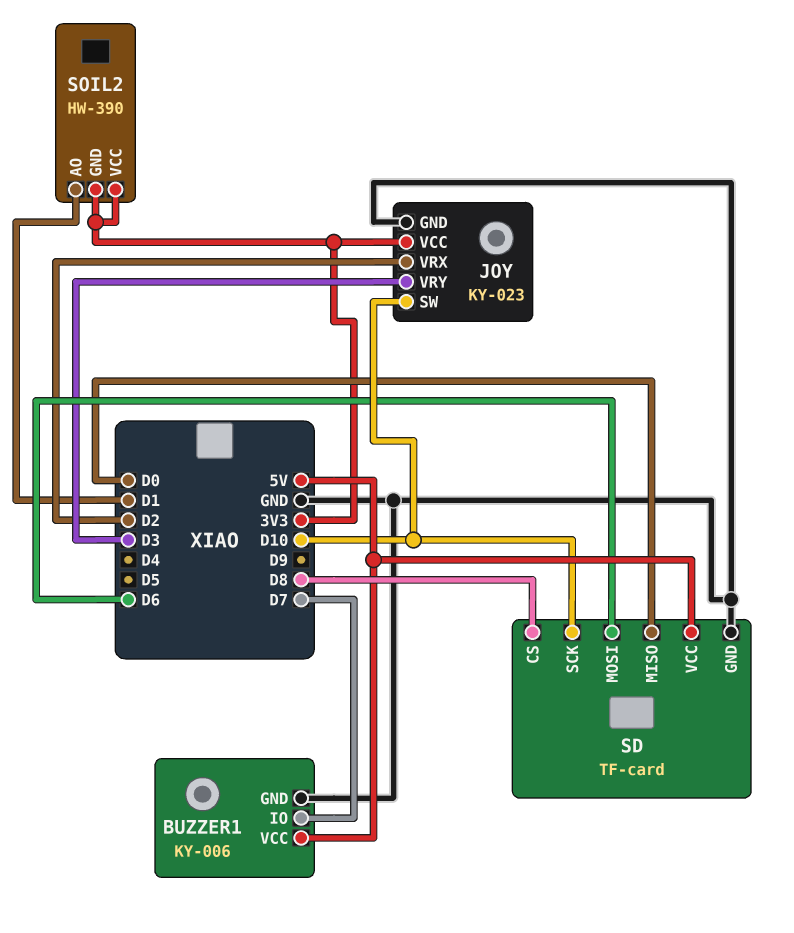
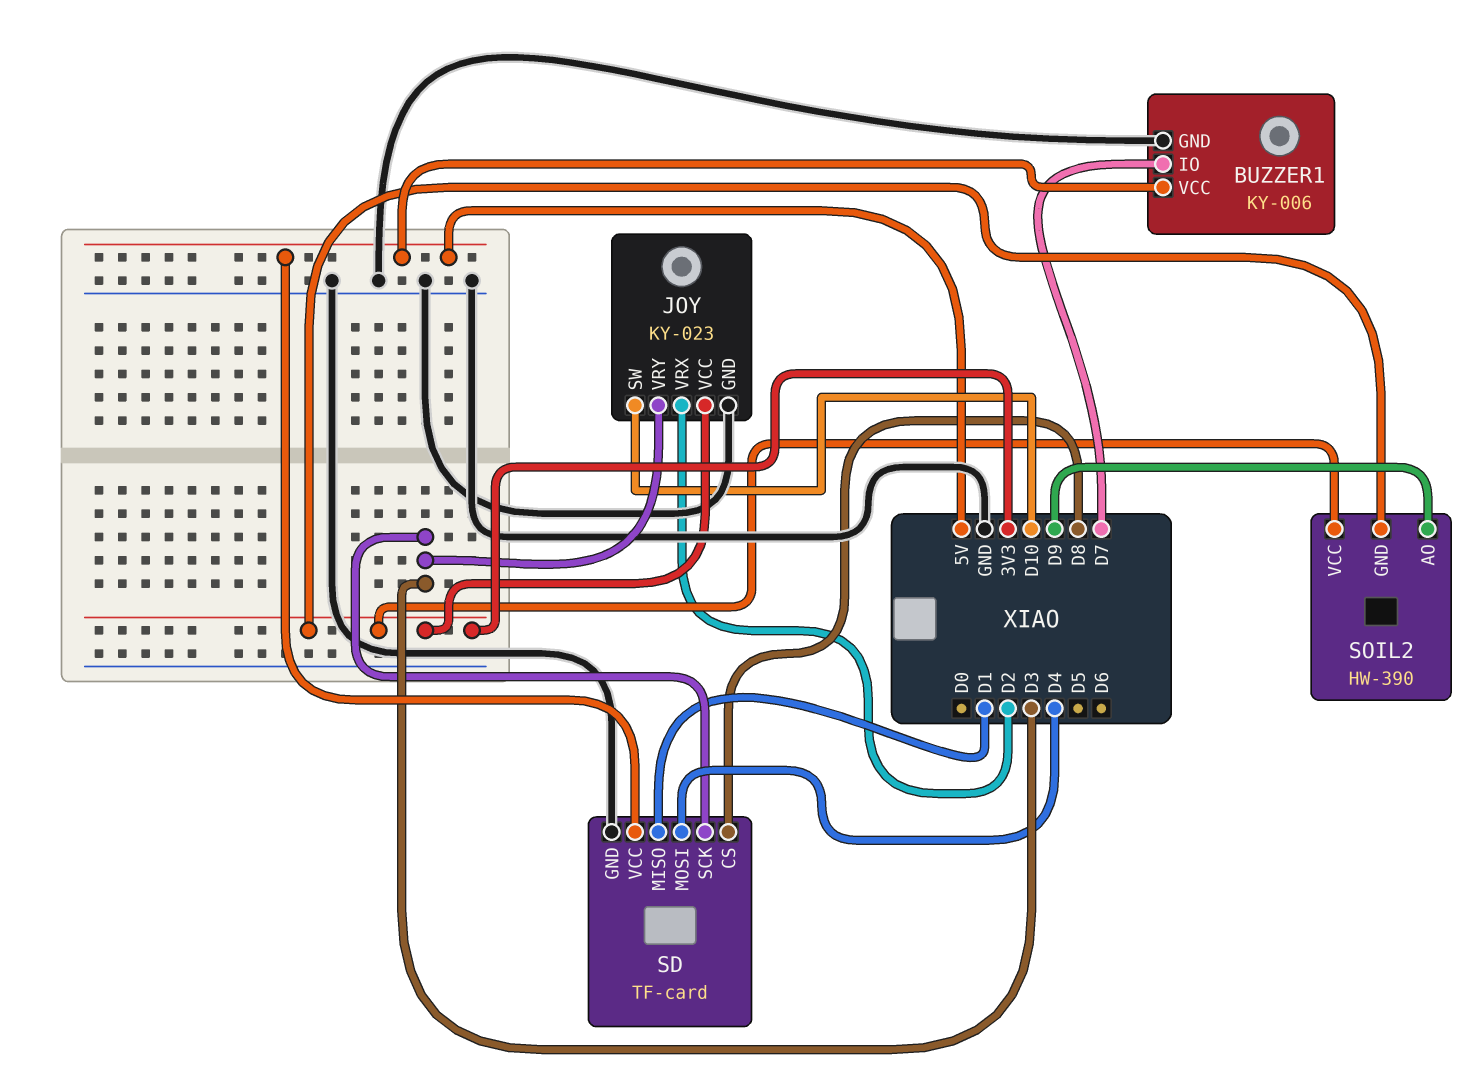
SD pin MISO: D0 -> D1
SD pin MOSI: D6 -> D4
SD pin SCK: D10 -> D3
SOIL2 pin AO: D1 -> D9

